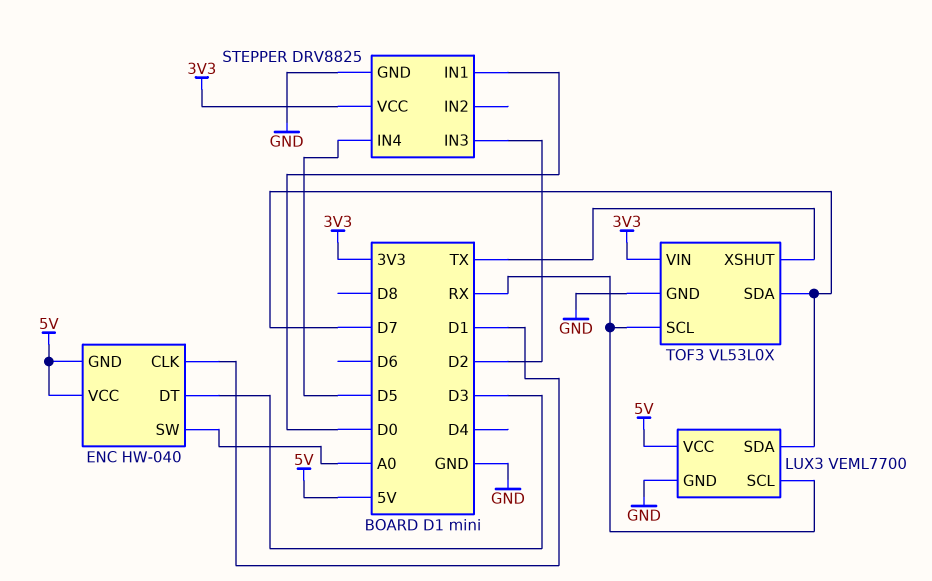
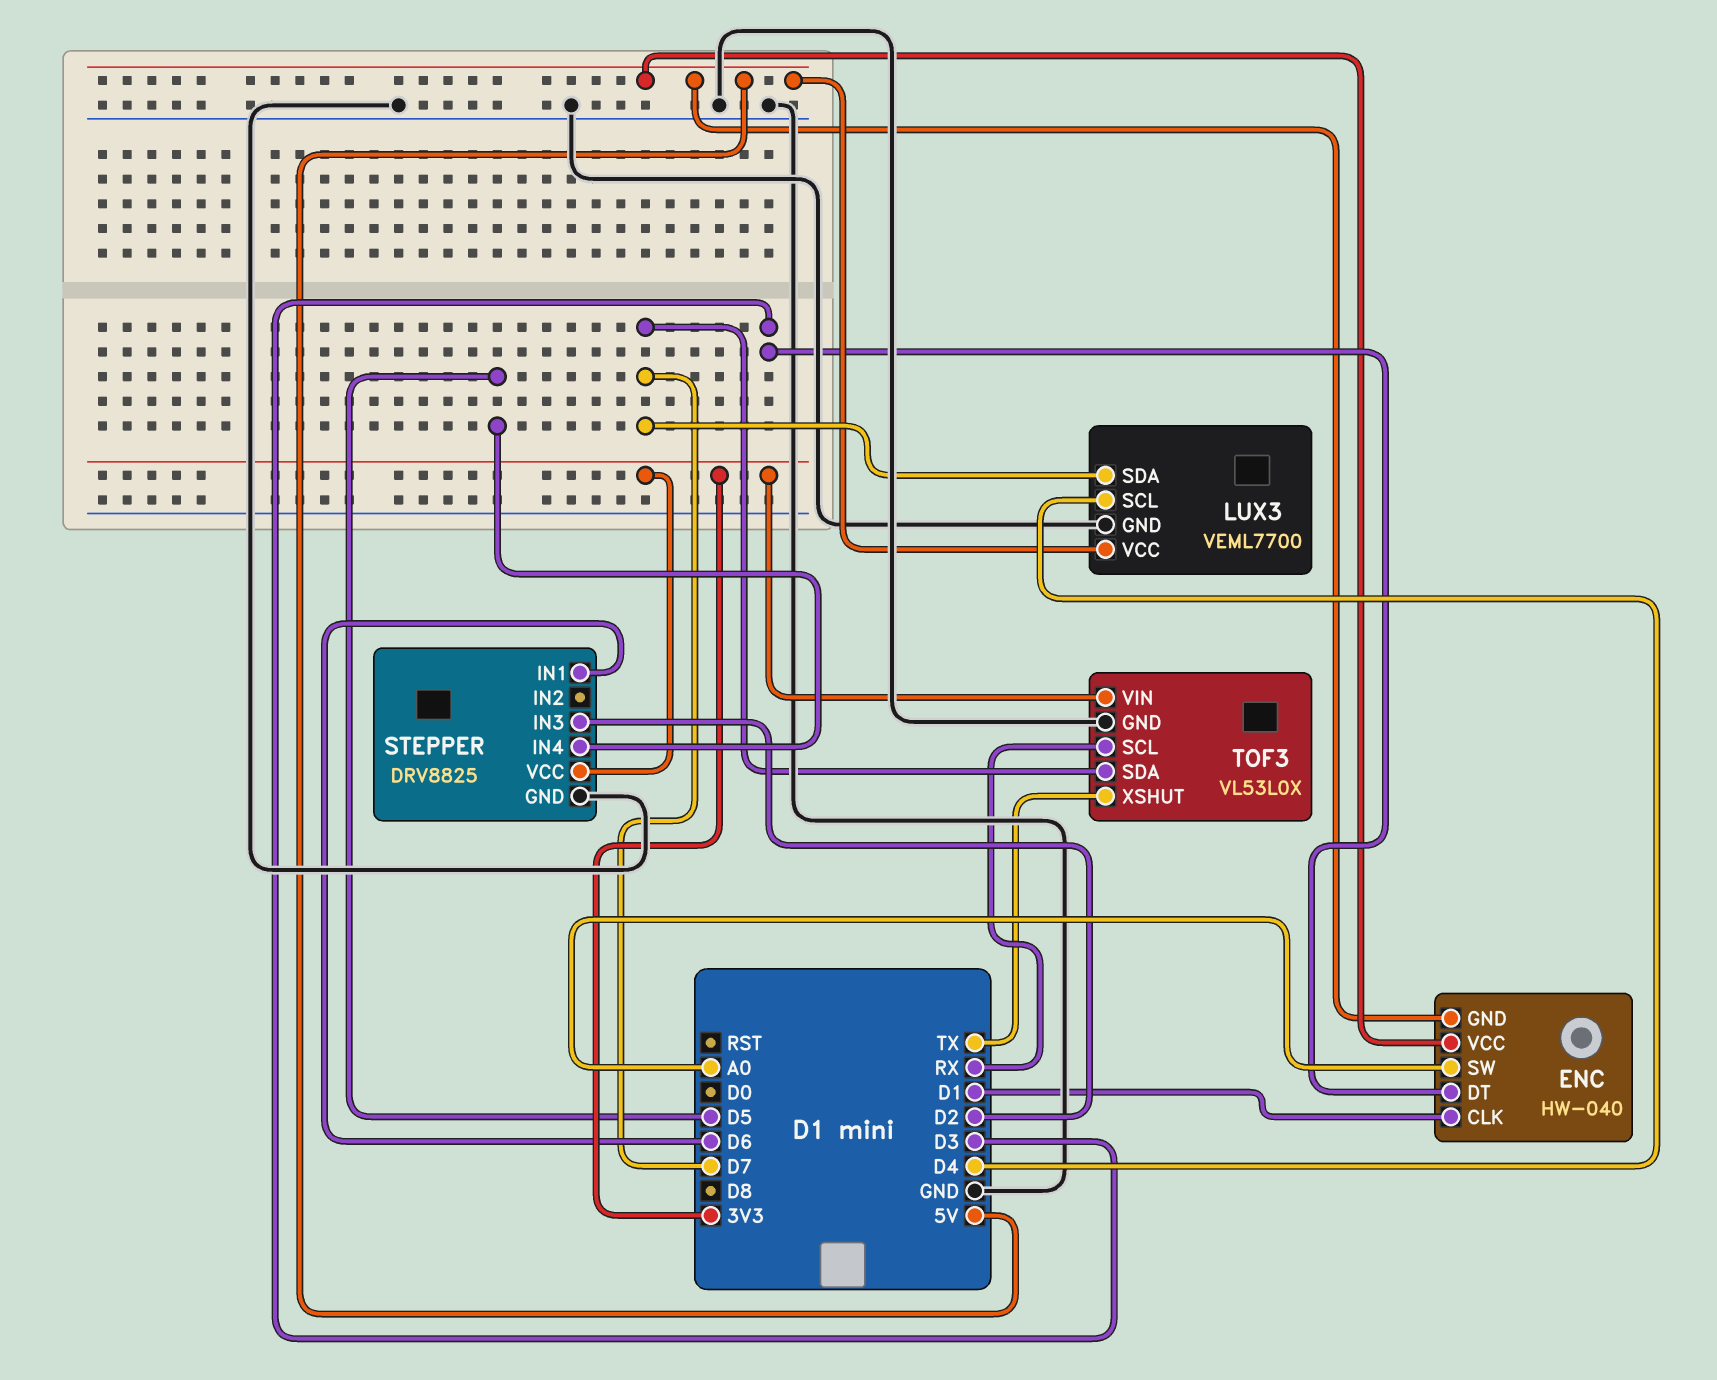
LUX3 pin SCL: RX -> D4
STEPPER pin IN1: D0 -> D6

